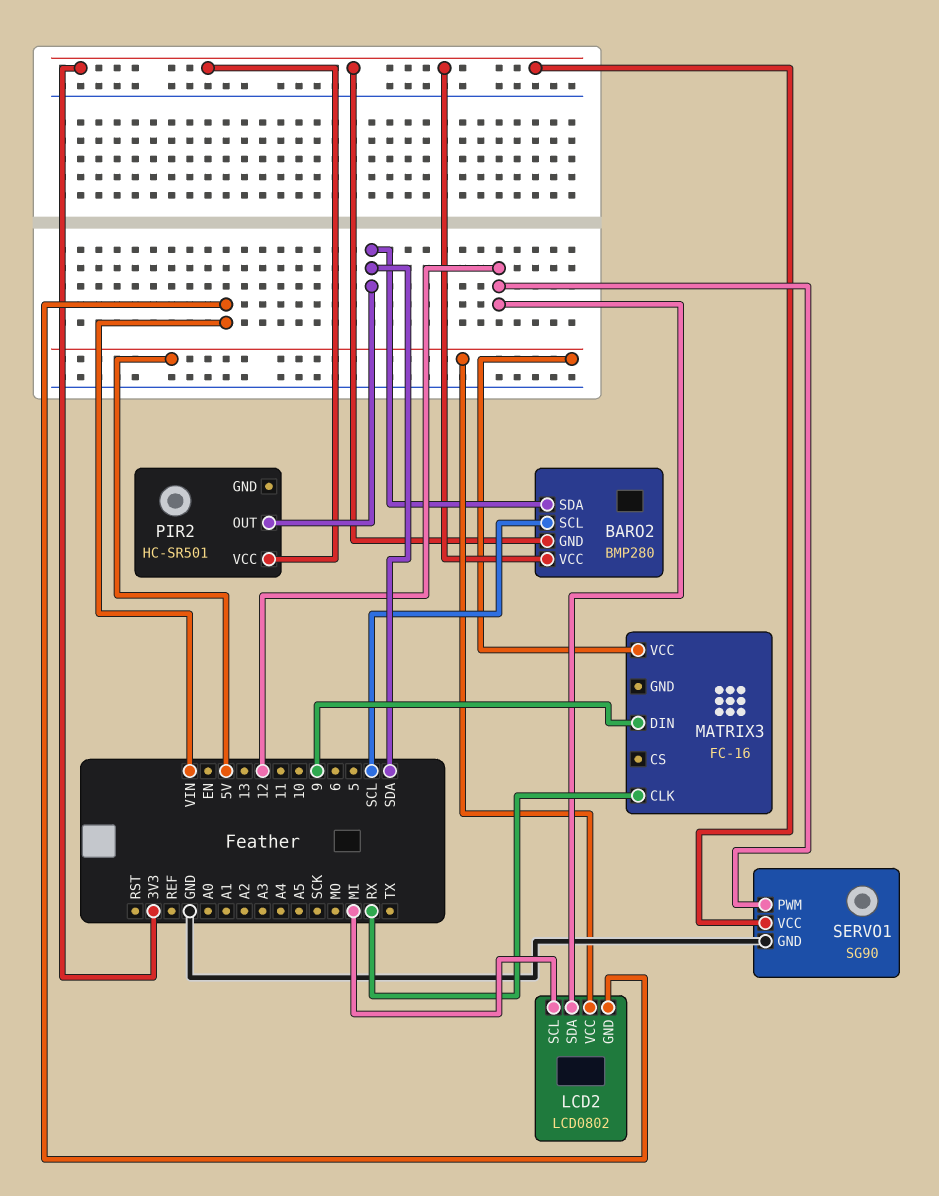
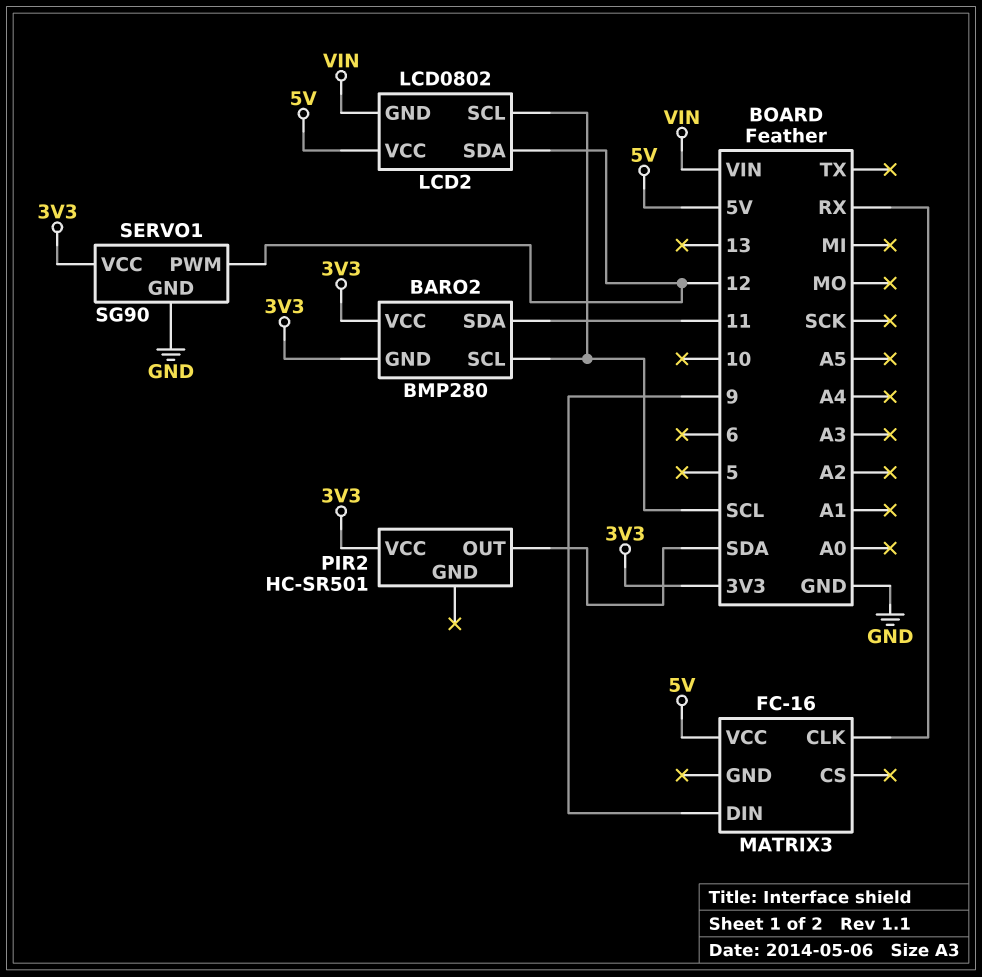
BARO2 pin SDA: SDA -> 11
LCD2 pin SCL: MI -> SCL

